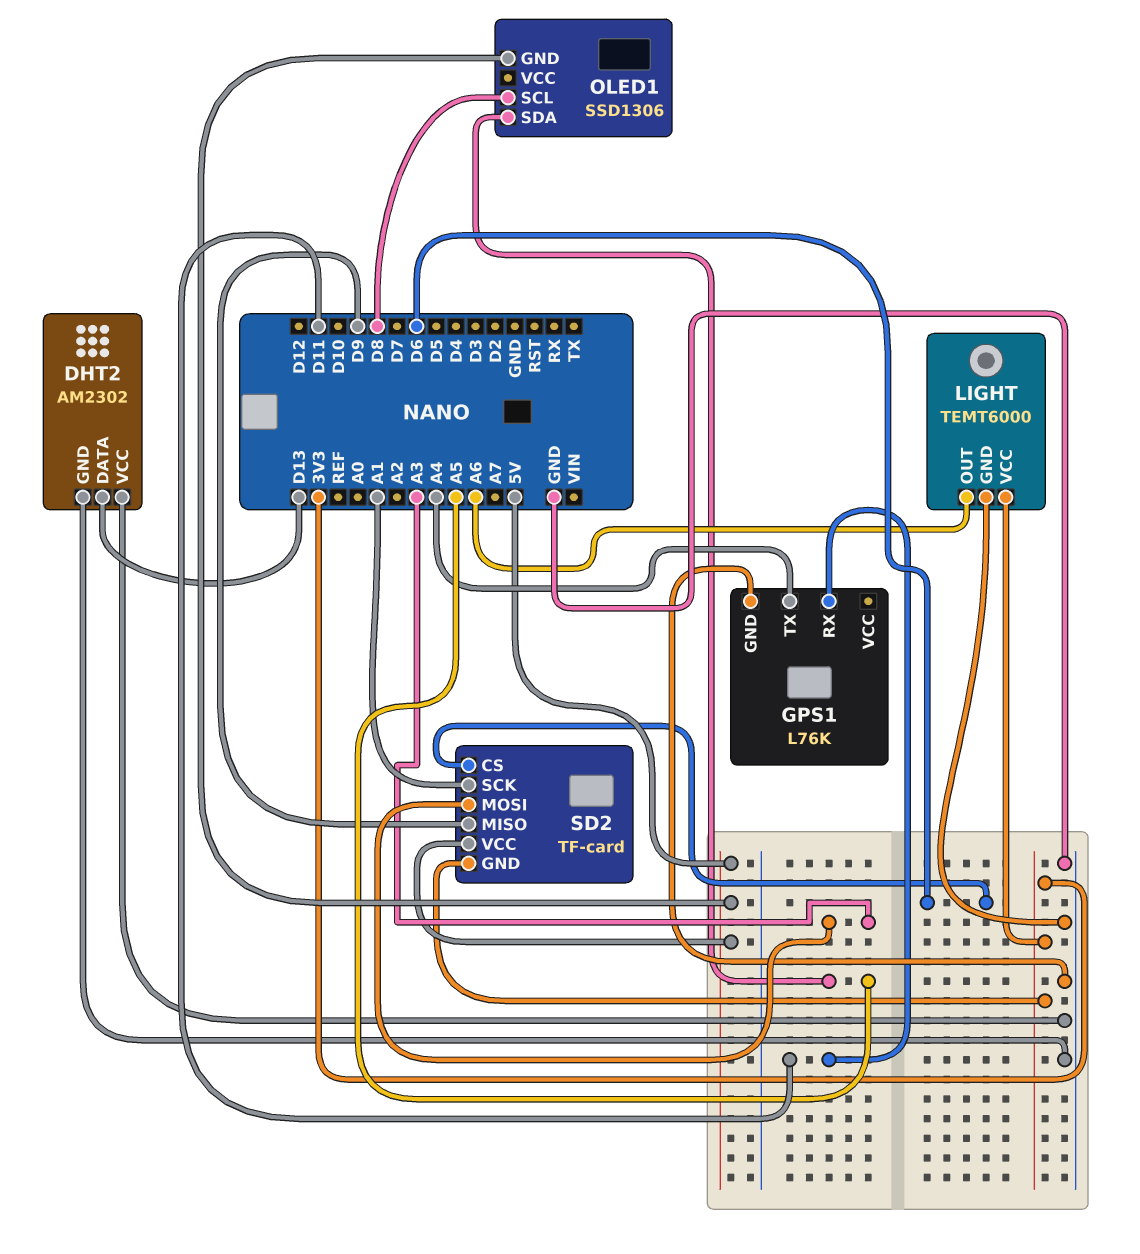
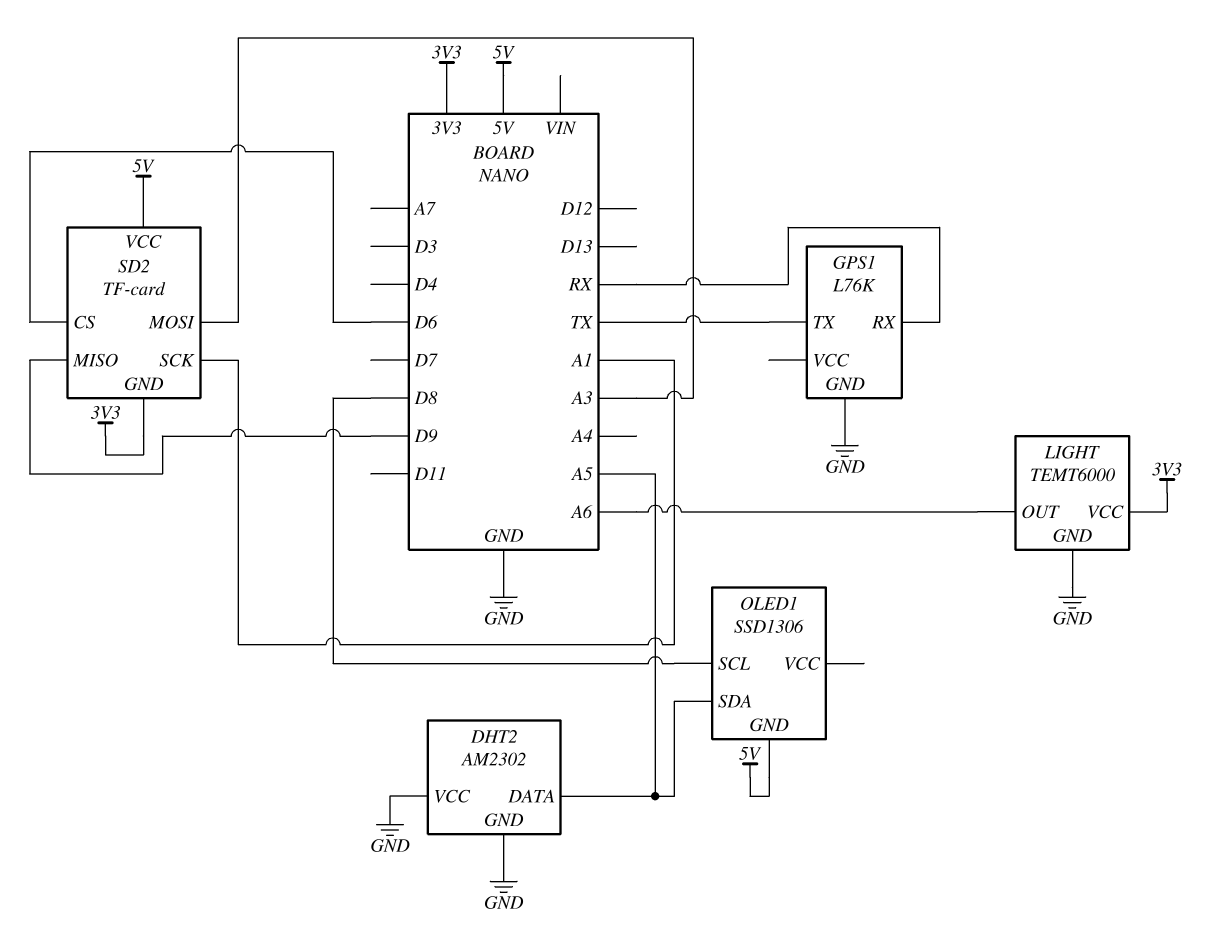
DHT2 pin DATA: D13 -> A5
GPS1 pin RX: D11 -> RX
GPS1 pin TX: A4 -> TX

